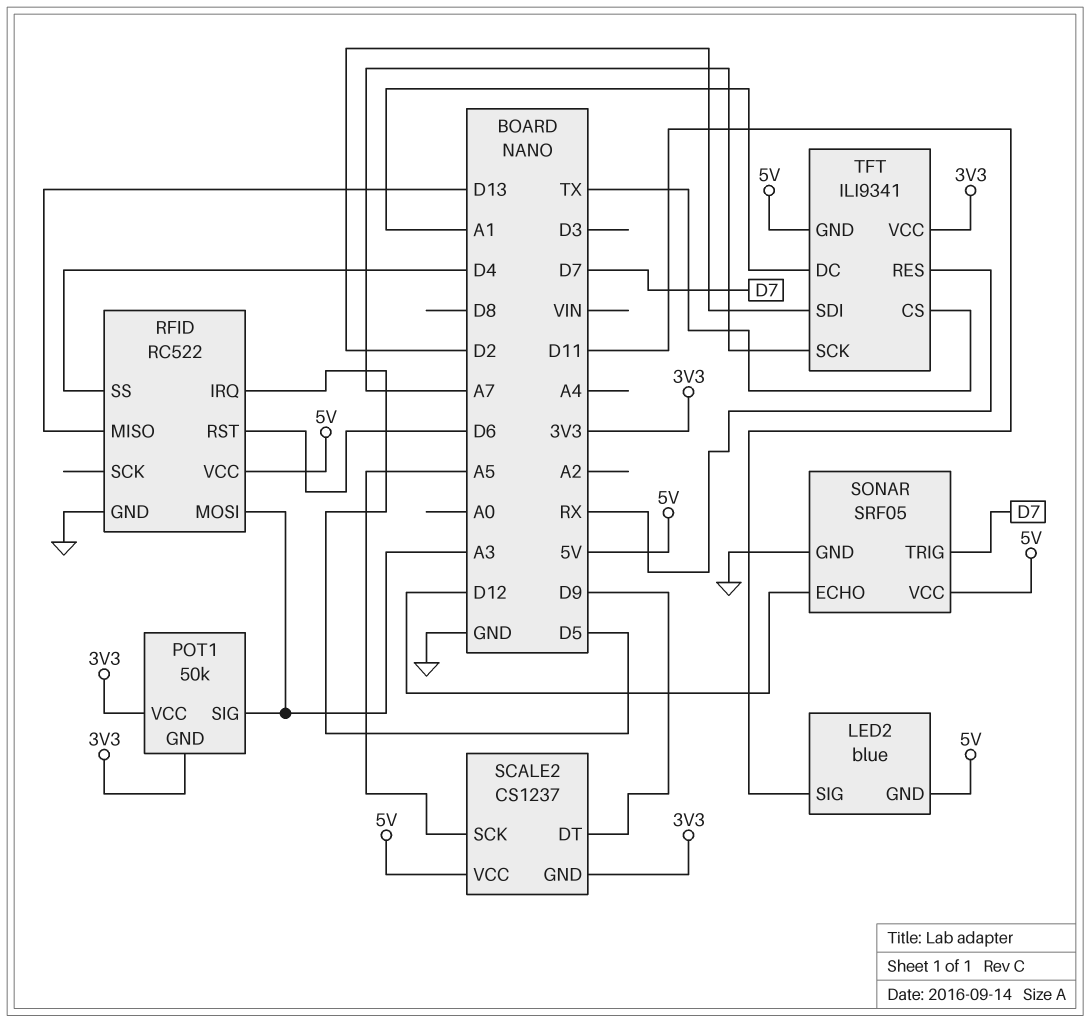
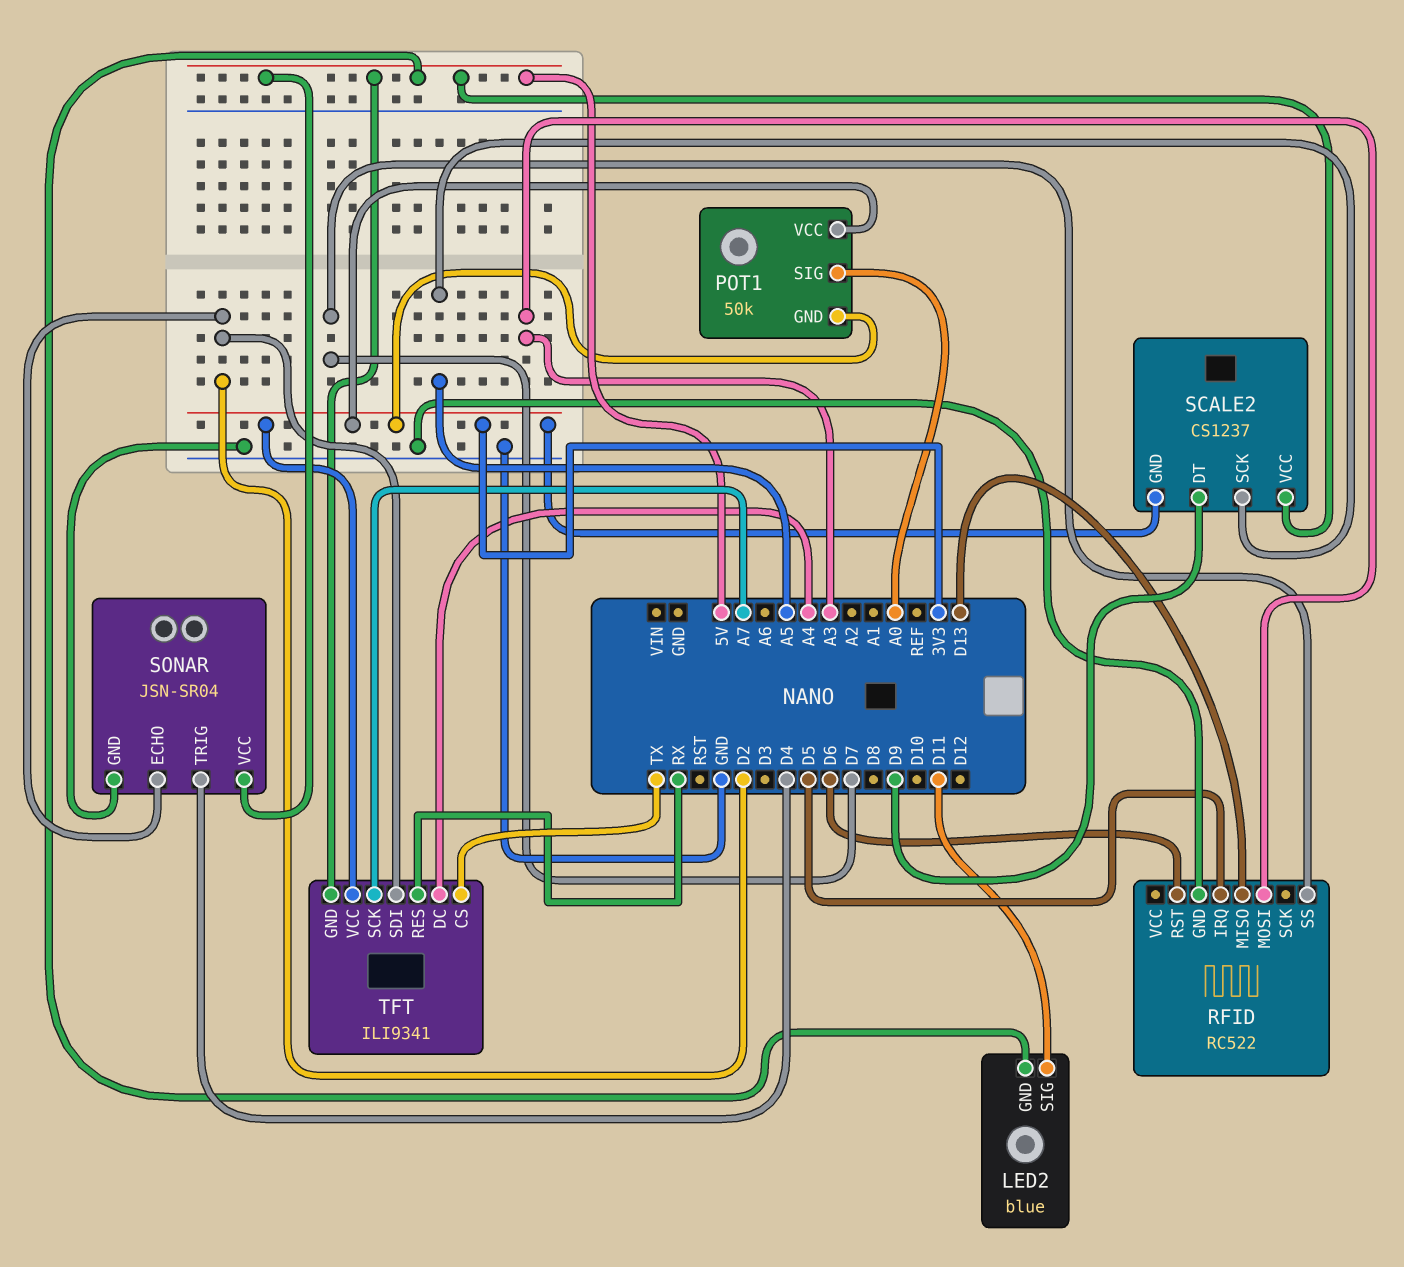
POT1 pin SIG: A3 -> A0
RFID pin SS: D4 -> D7
RFID pin VCC: 5V -> none
SONAR: SRF05 -> JSN-SR04
SONAR pin ECHO: D12 -> D2
SONAR pin TRIG: D7 -> D4
TFT pin DC: A1 -> A4

